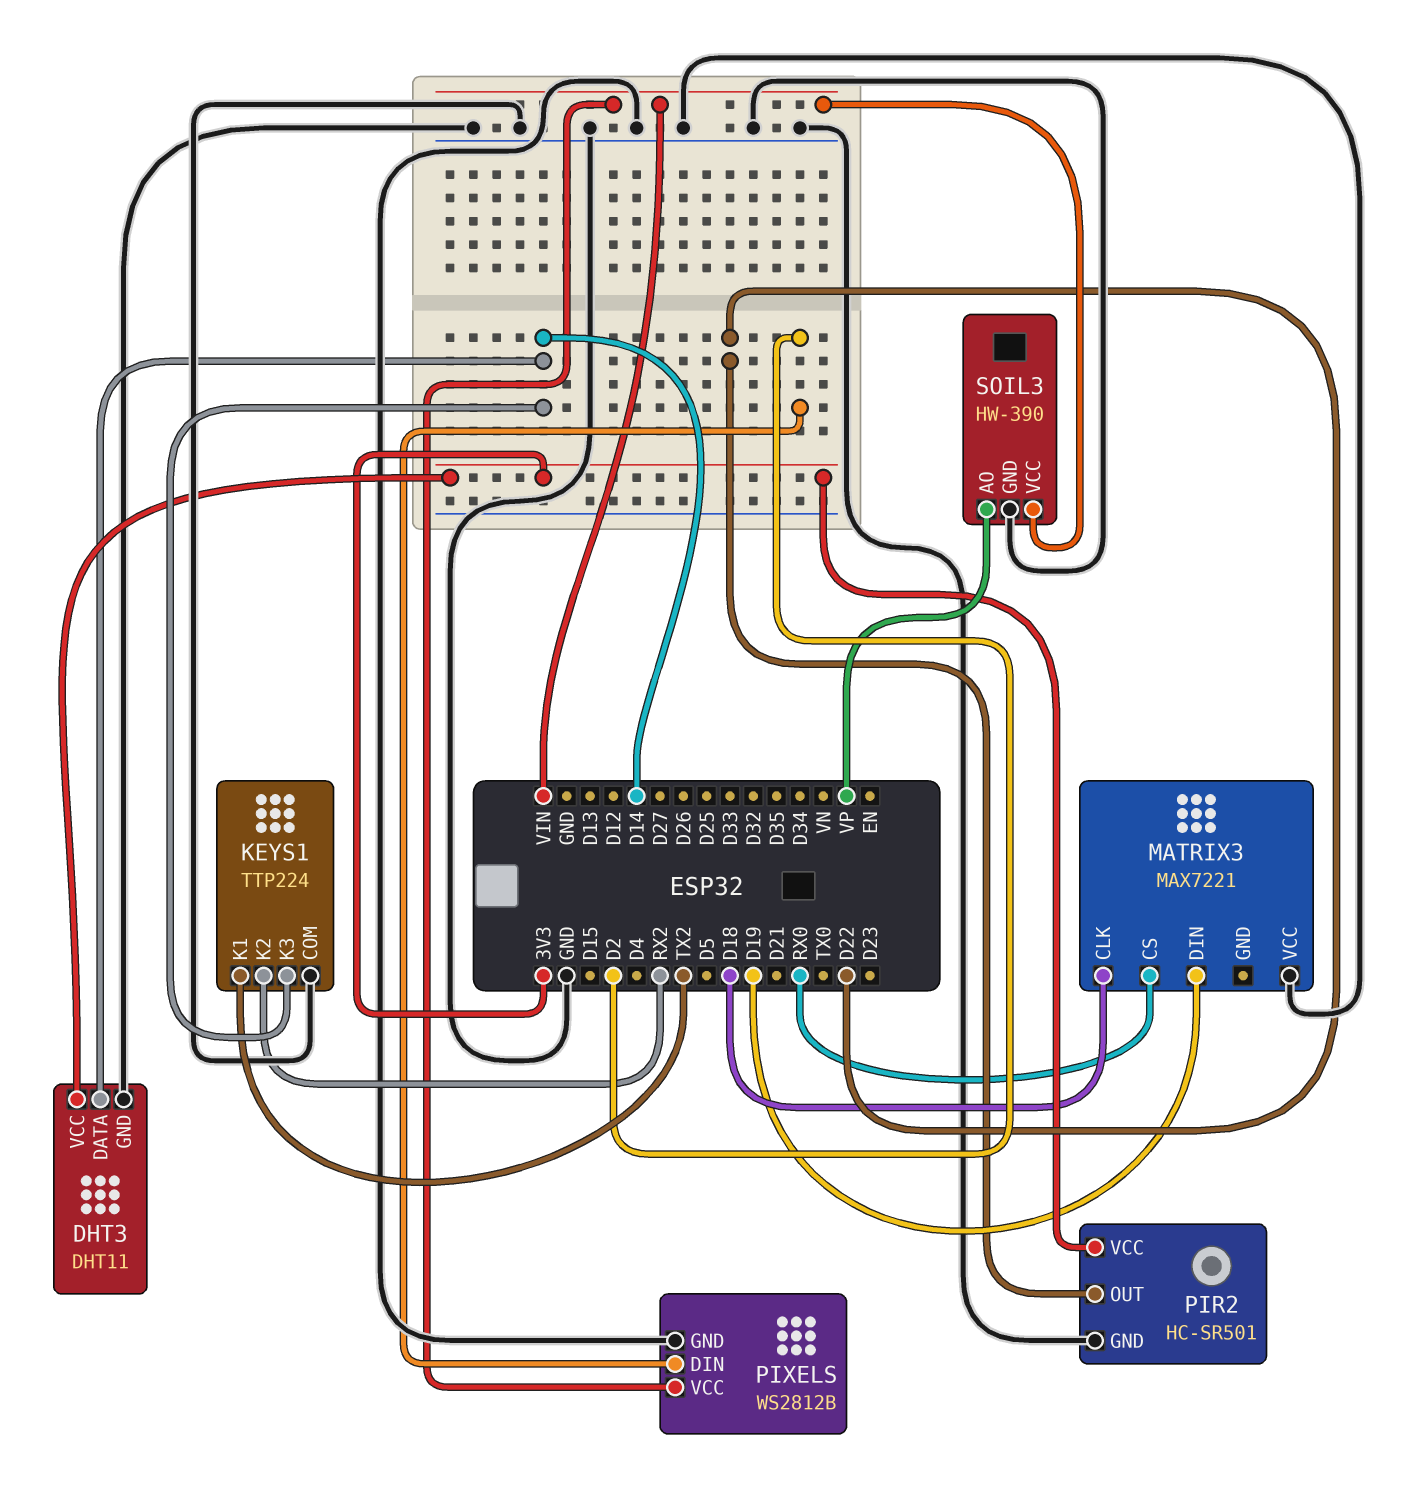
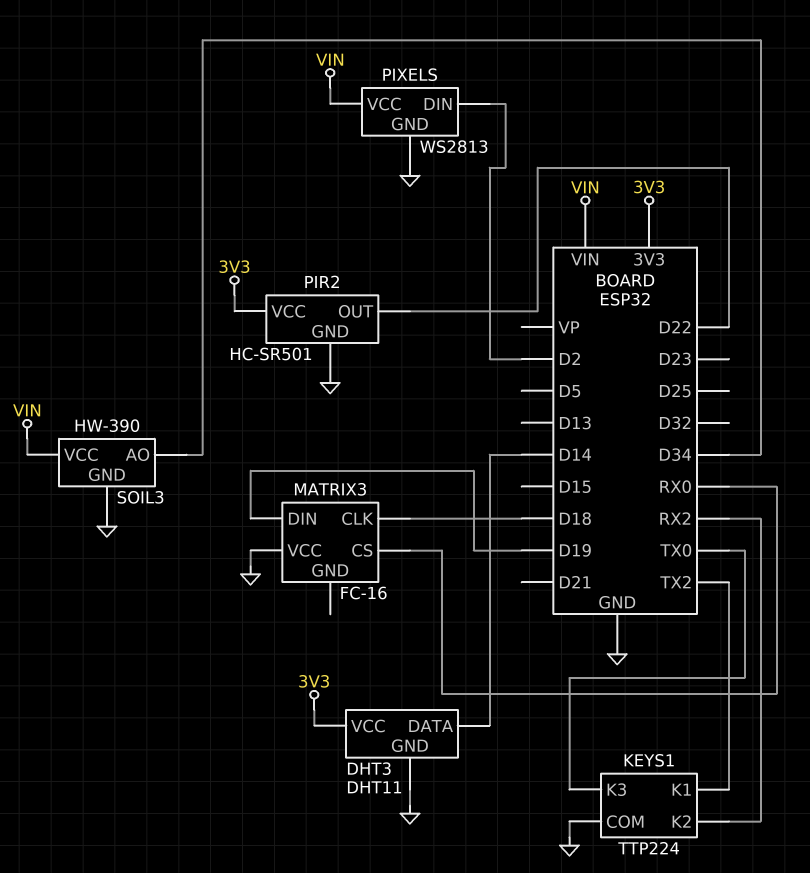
KEYS1 pin K3: D14 -> TX0
MATRIX3: MAX7221 -> FC-16
PIXELS: WS2812B -> WS2813
SOIL3 pin AO: VP -> D34

